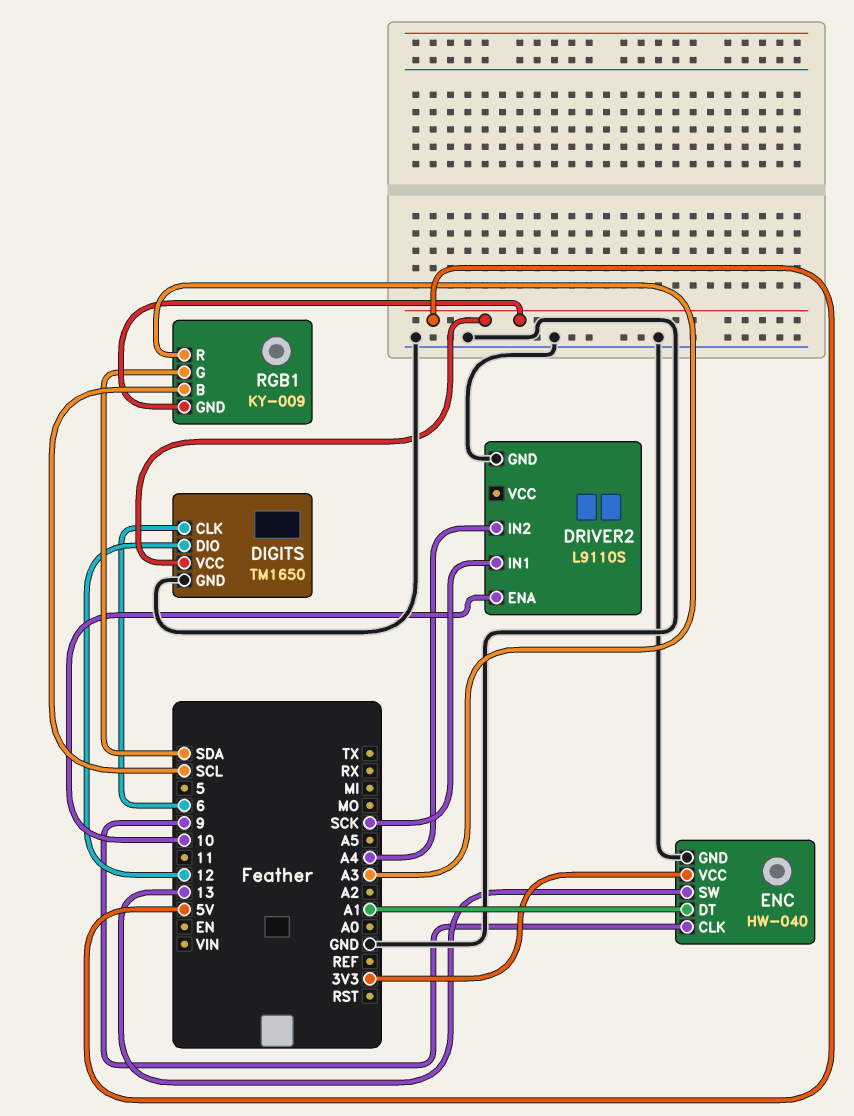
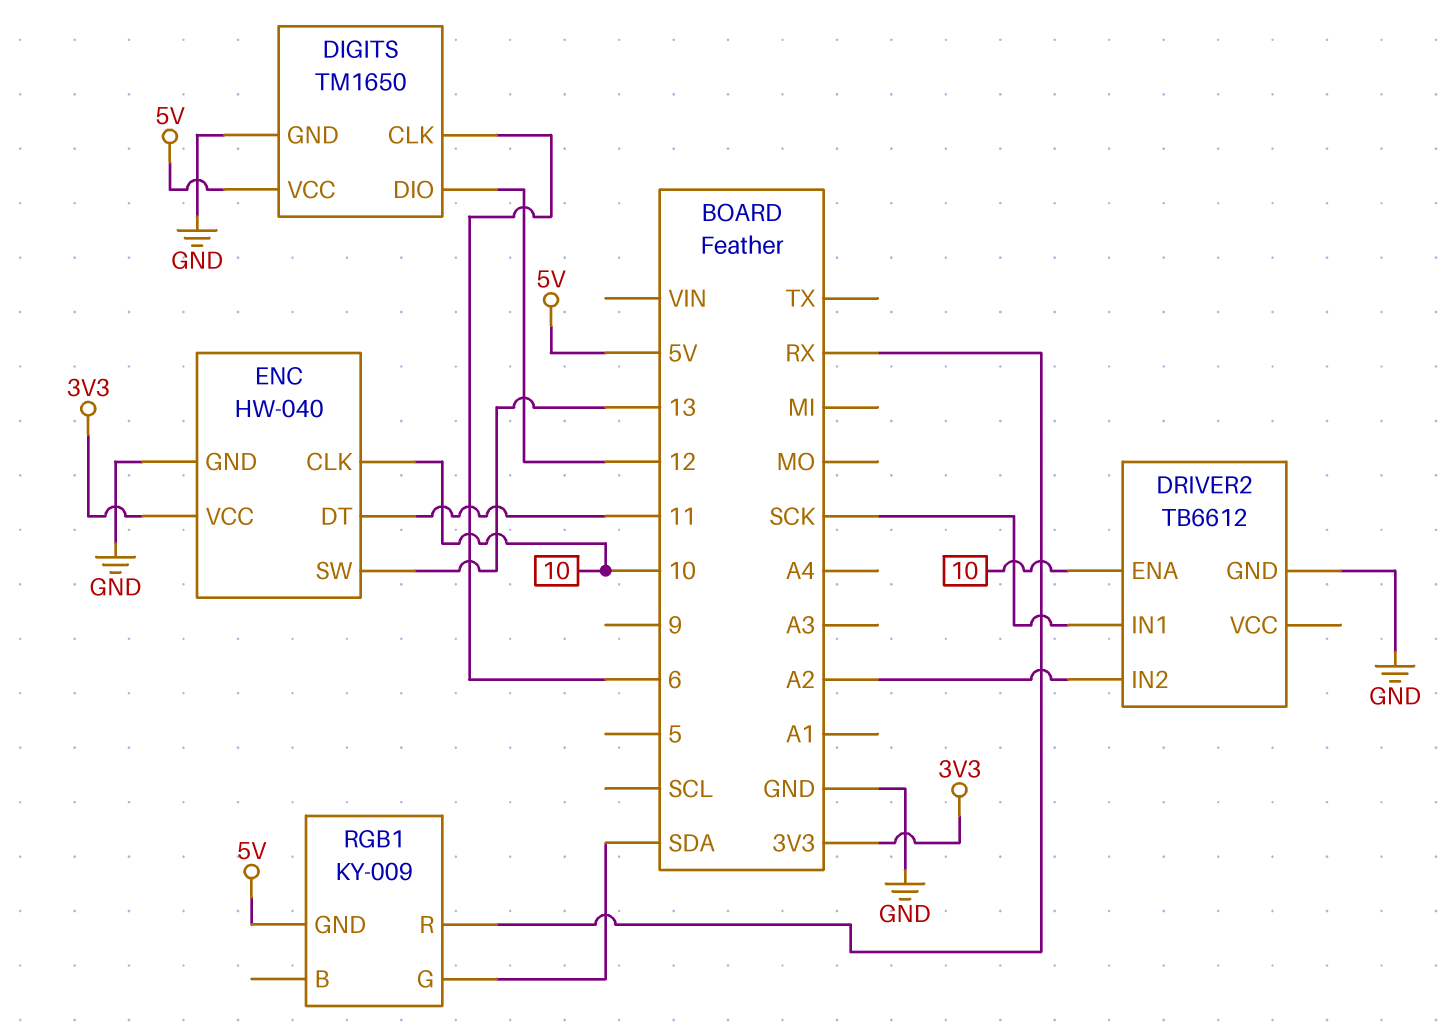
DRIVER2: L9110S -> TB6612
DRIVER2 pin IN2: A4 -> A2
ENC pin CLK: 9 -> 10
ENC pin DT: A1 -> 11
RGB1 pin B: SCL -> none
RGB1 pin R: A3 -> RX

